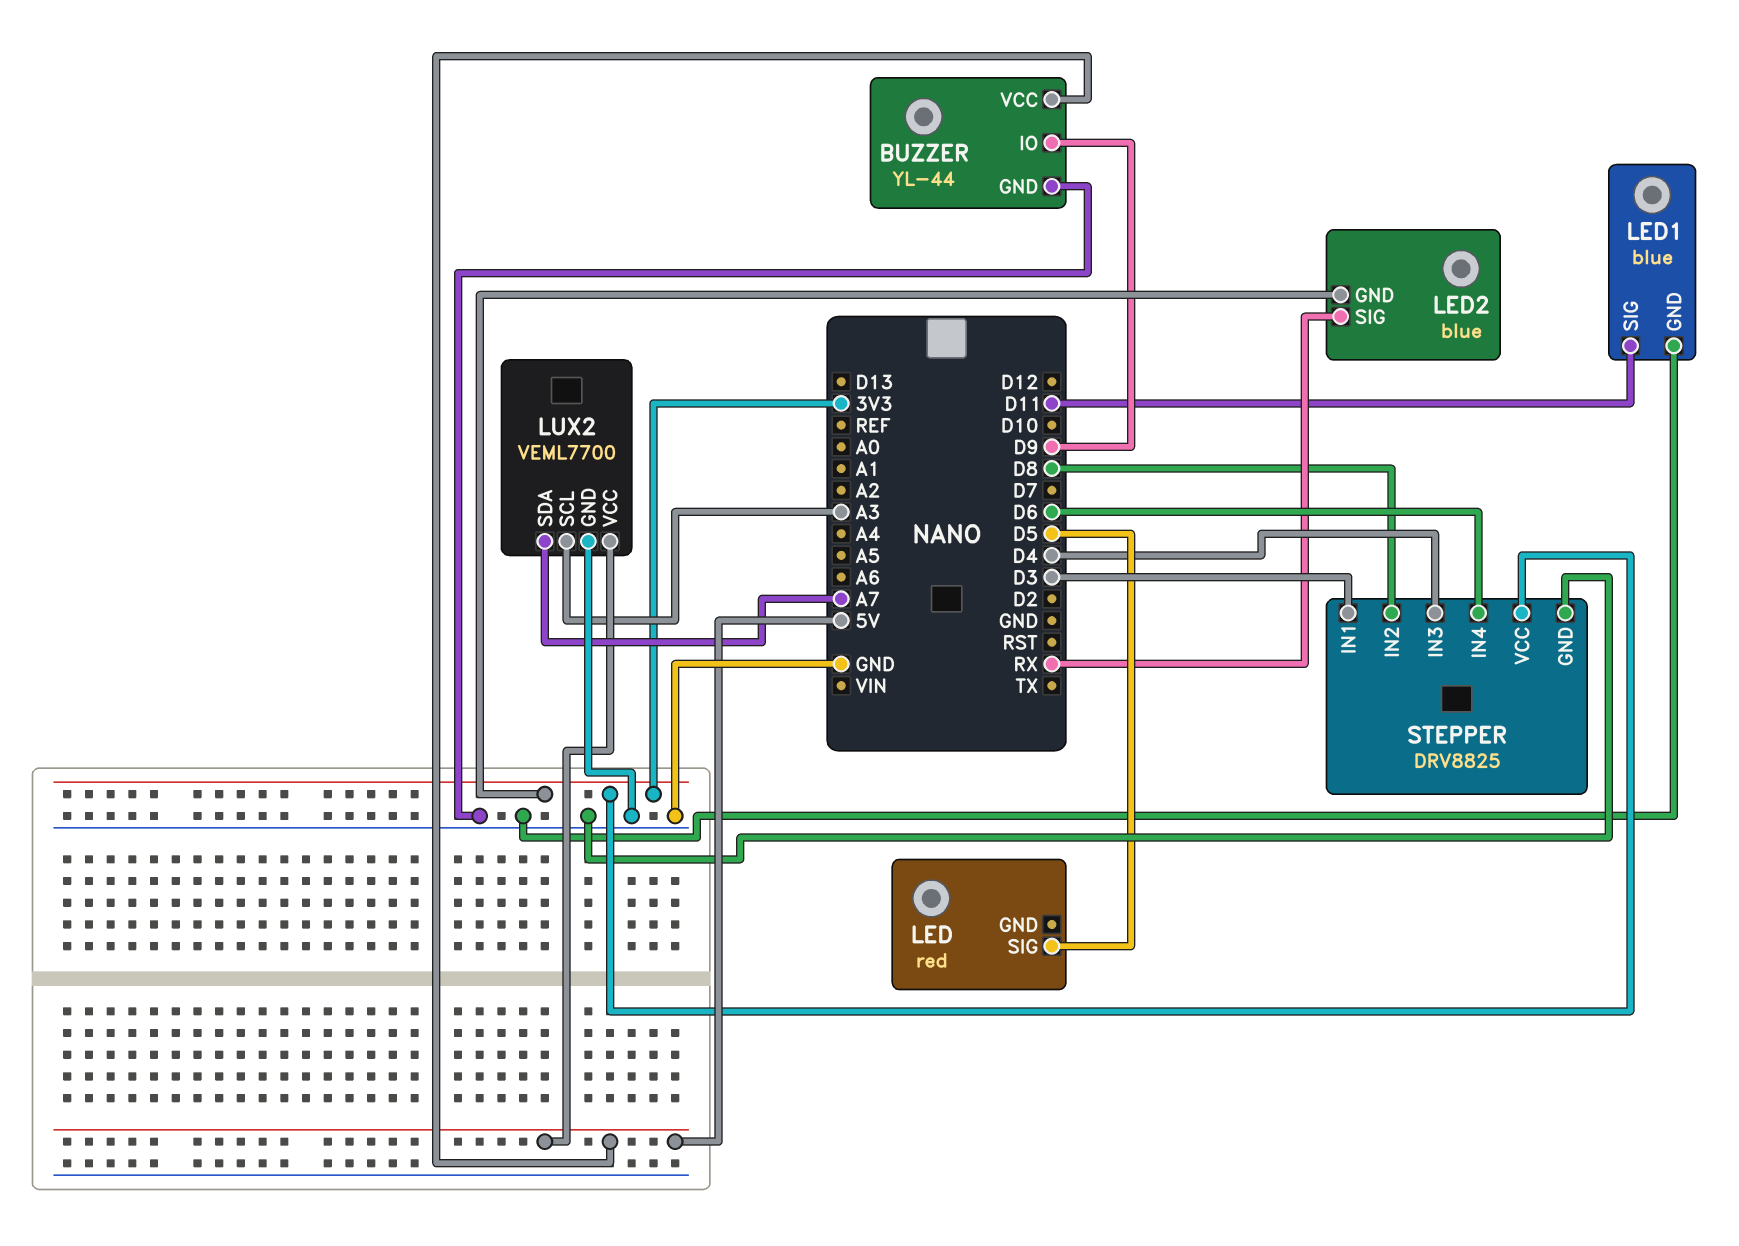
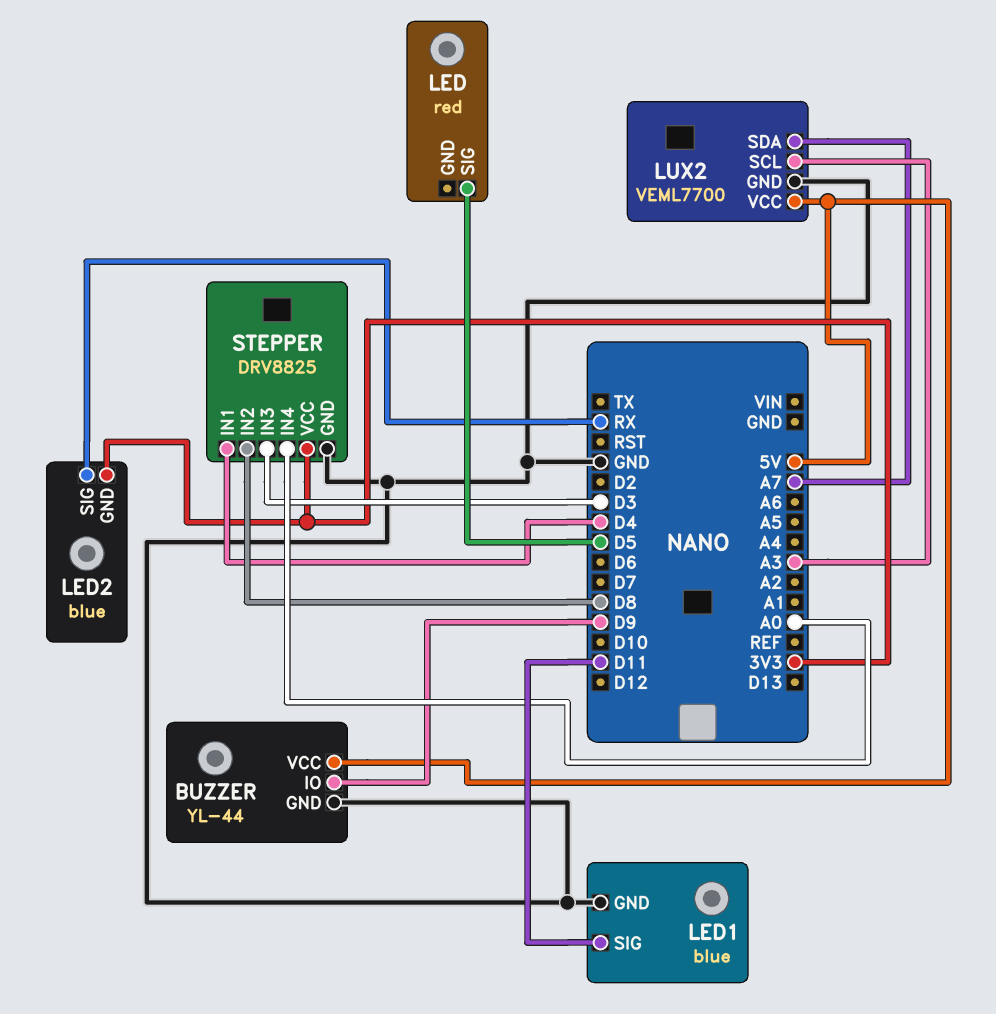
STEPPER pin IN1: D3 -> D4
STEPPER pin IN3: D4 -> D3
STEPPER pin IN4: D6 -> A0

